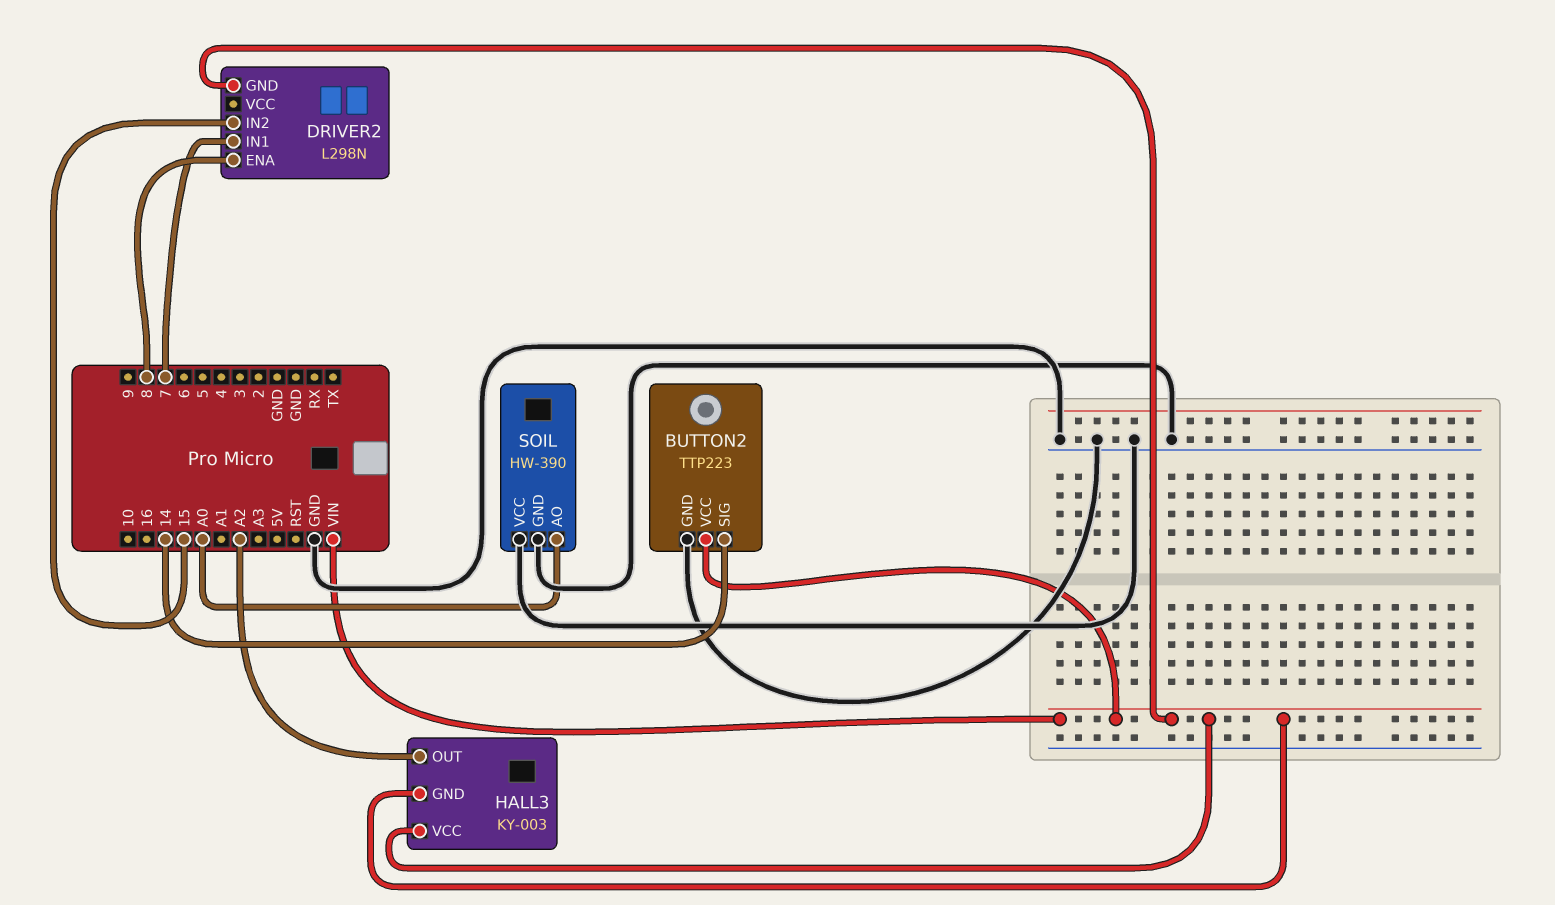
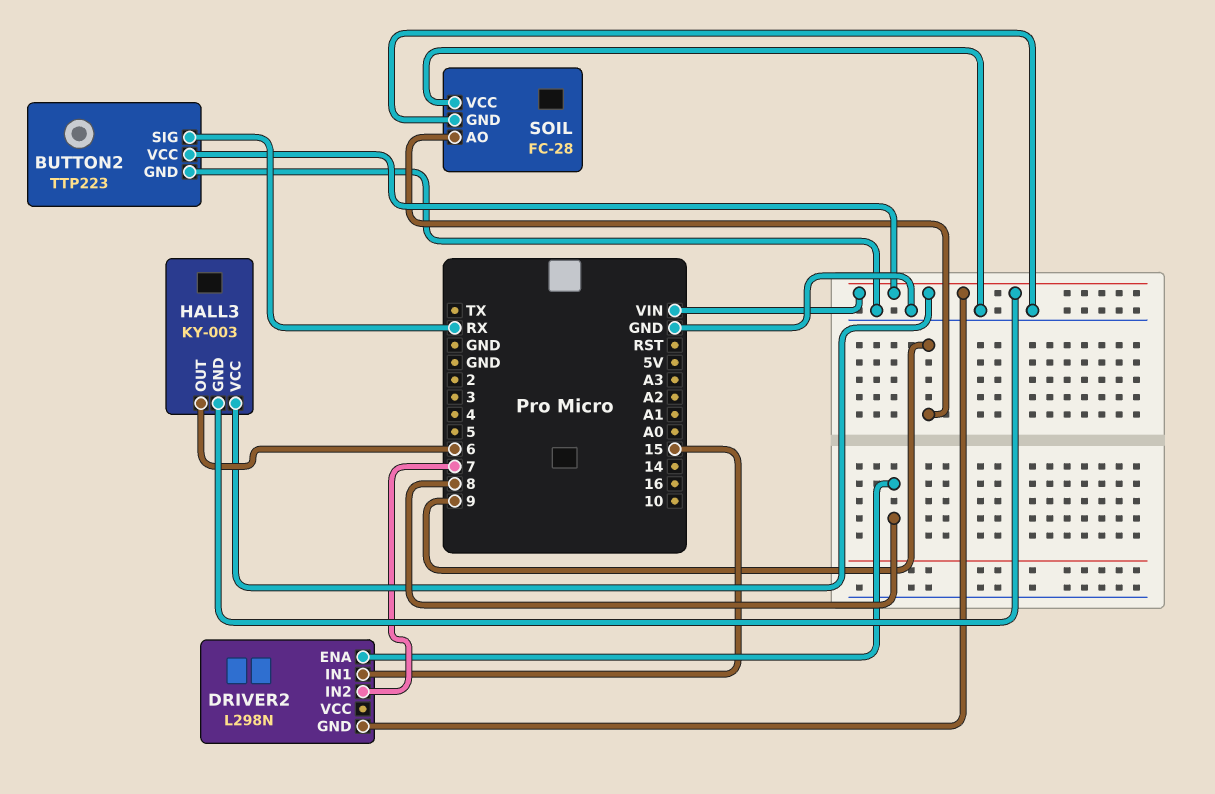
BUTTON2 pin SIG: 14 -> RX
DRIVER2 pin IN1: 7 -> 15
DRIVER2 pin IN2: 15 -> 7
HALL3 pin OUT: A2 -> 6
SOIL: HW-390 -> FC-28
SOIL pin AO: A0 -> 9

